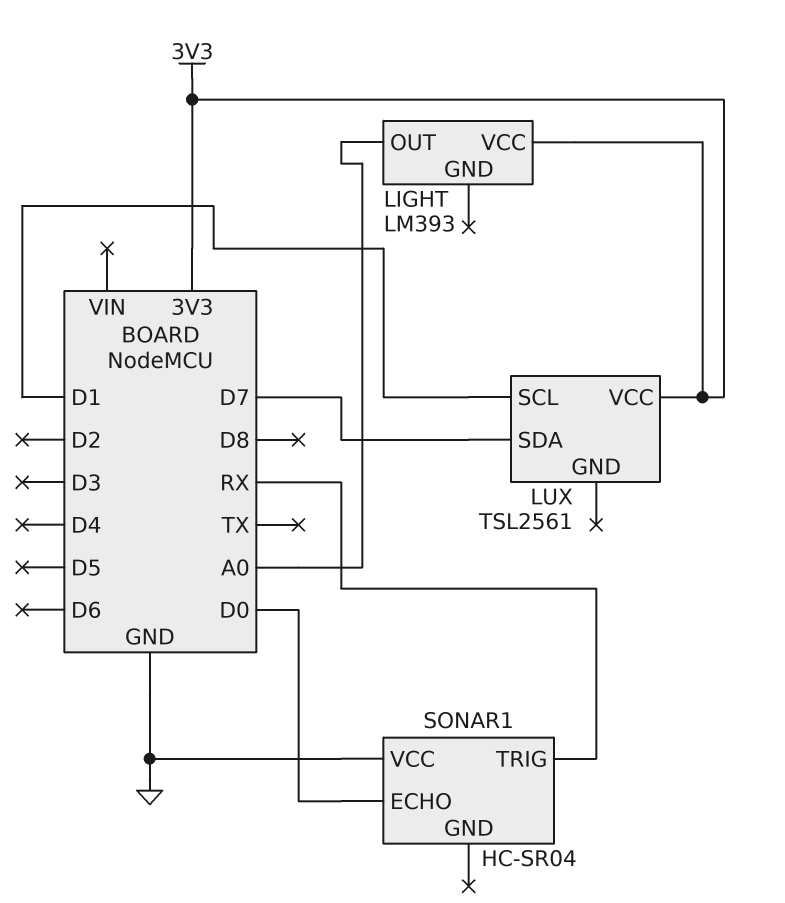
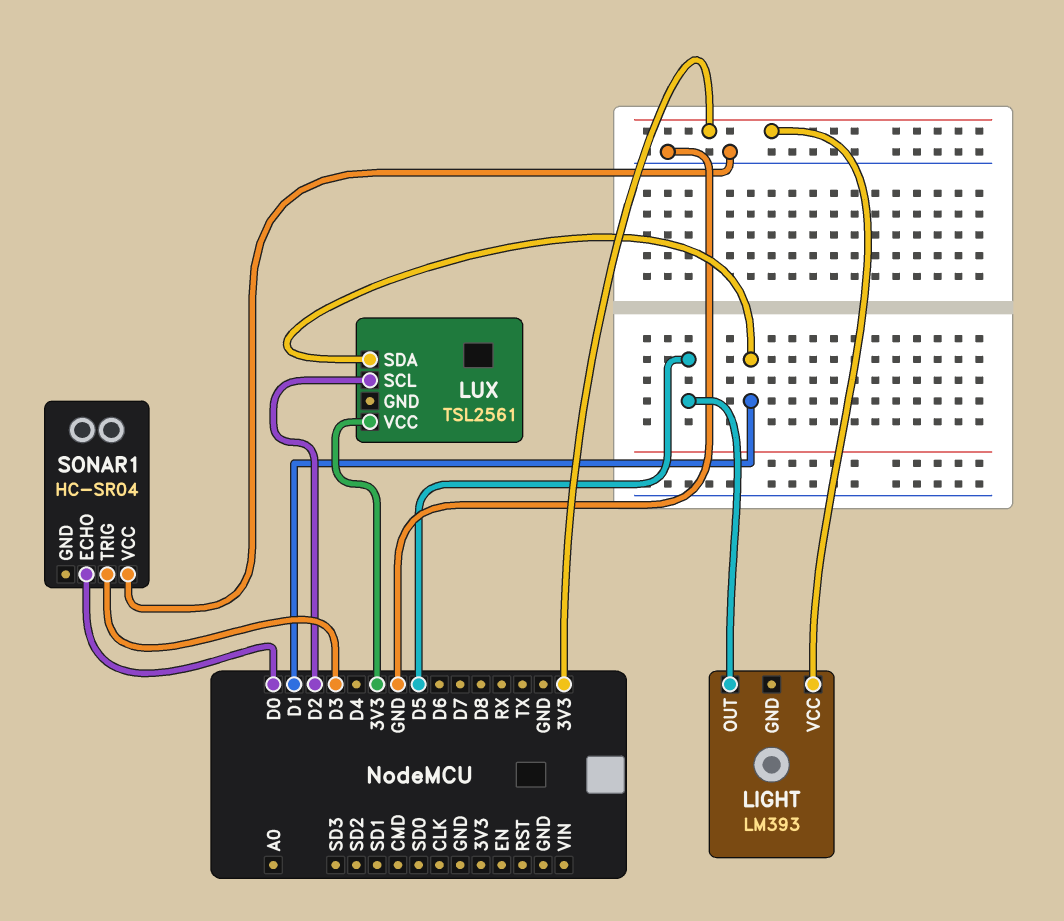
LIGHT pin OUT: A0 -> D5
LUX pin SCL: D1 -> D2
LUX pin SDA: D7 -> D1
SONAR1 pin TRIG: RX -> D3

